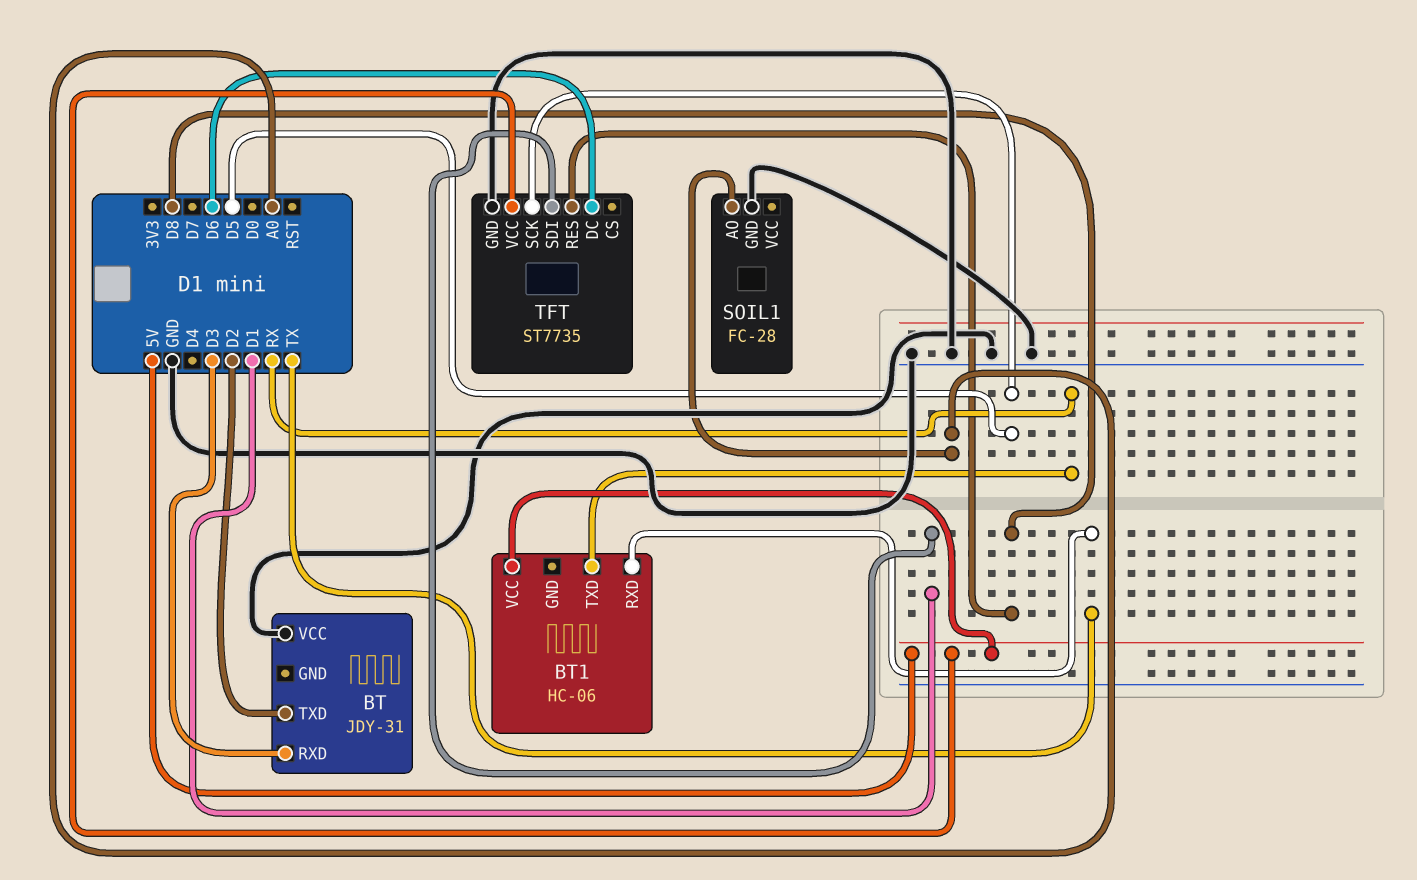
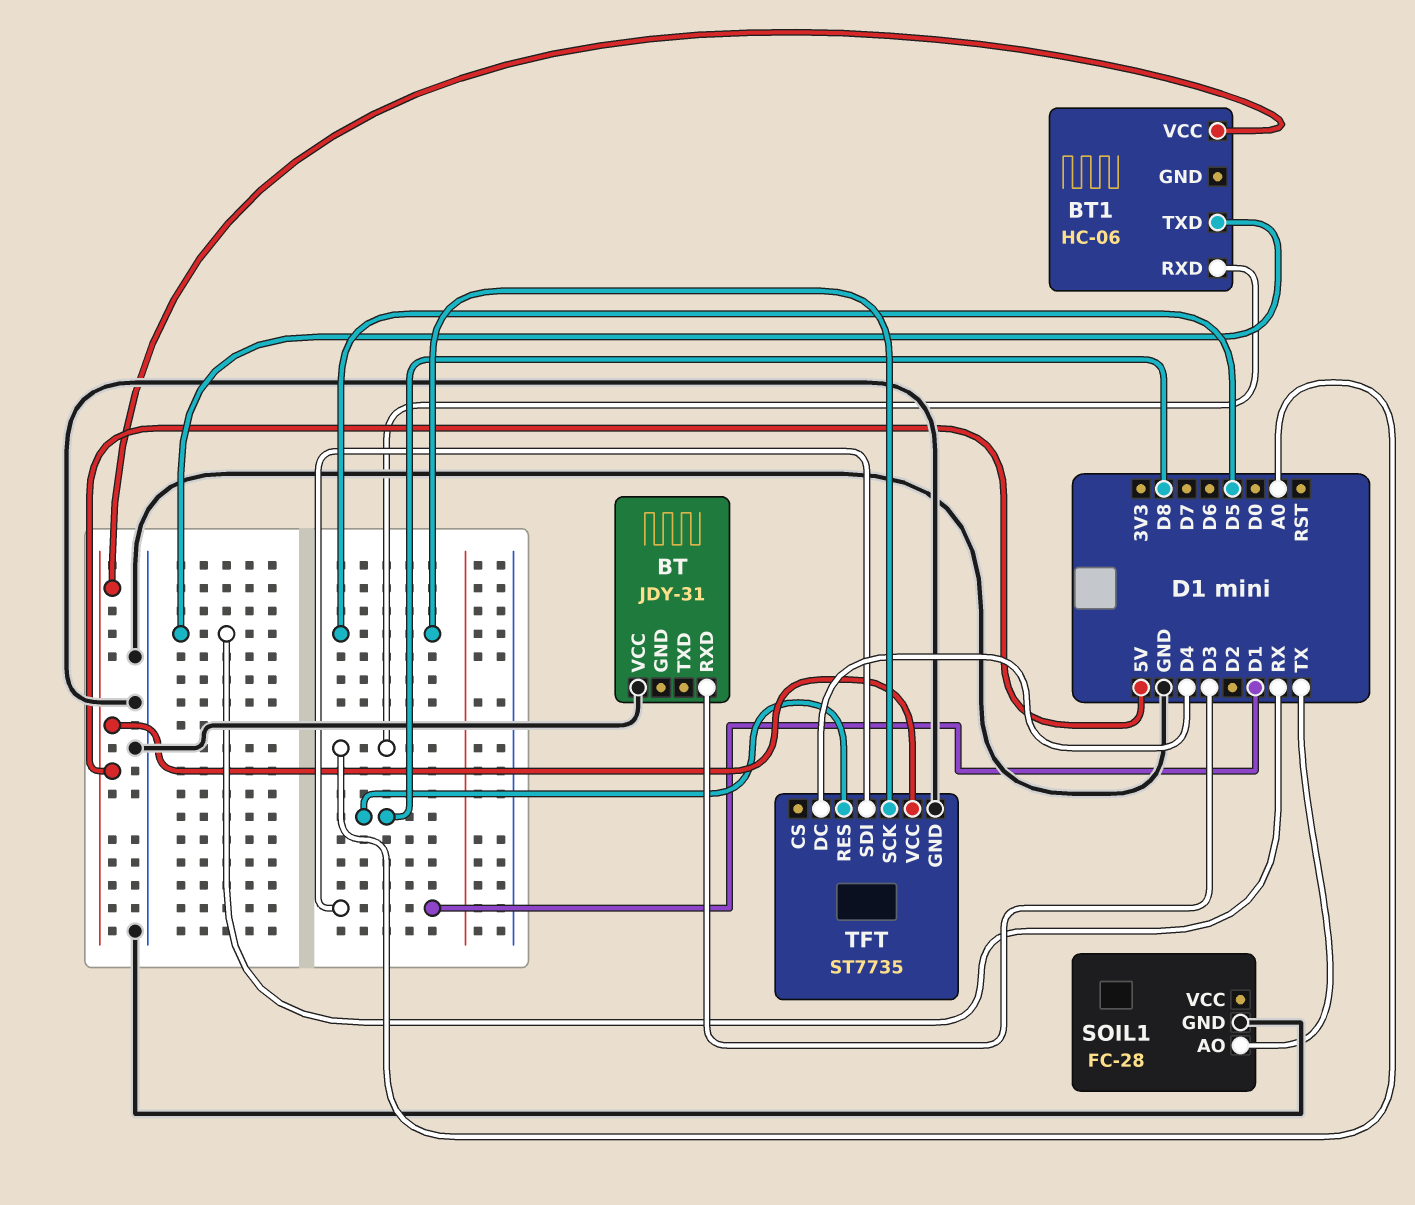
BT pin TXD: D2 -> none
BT1 pin RXD: TX -> A0
SOIL1 pin AO: A0 -> TX
TFT pin DC: D6 -> D4

